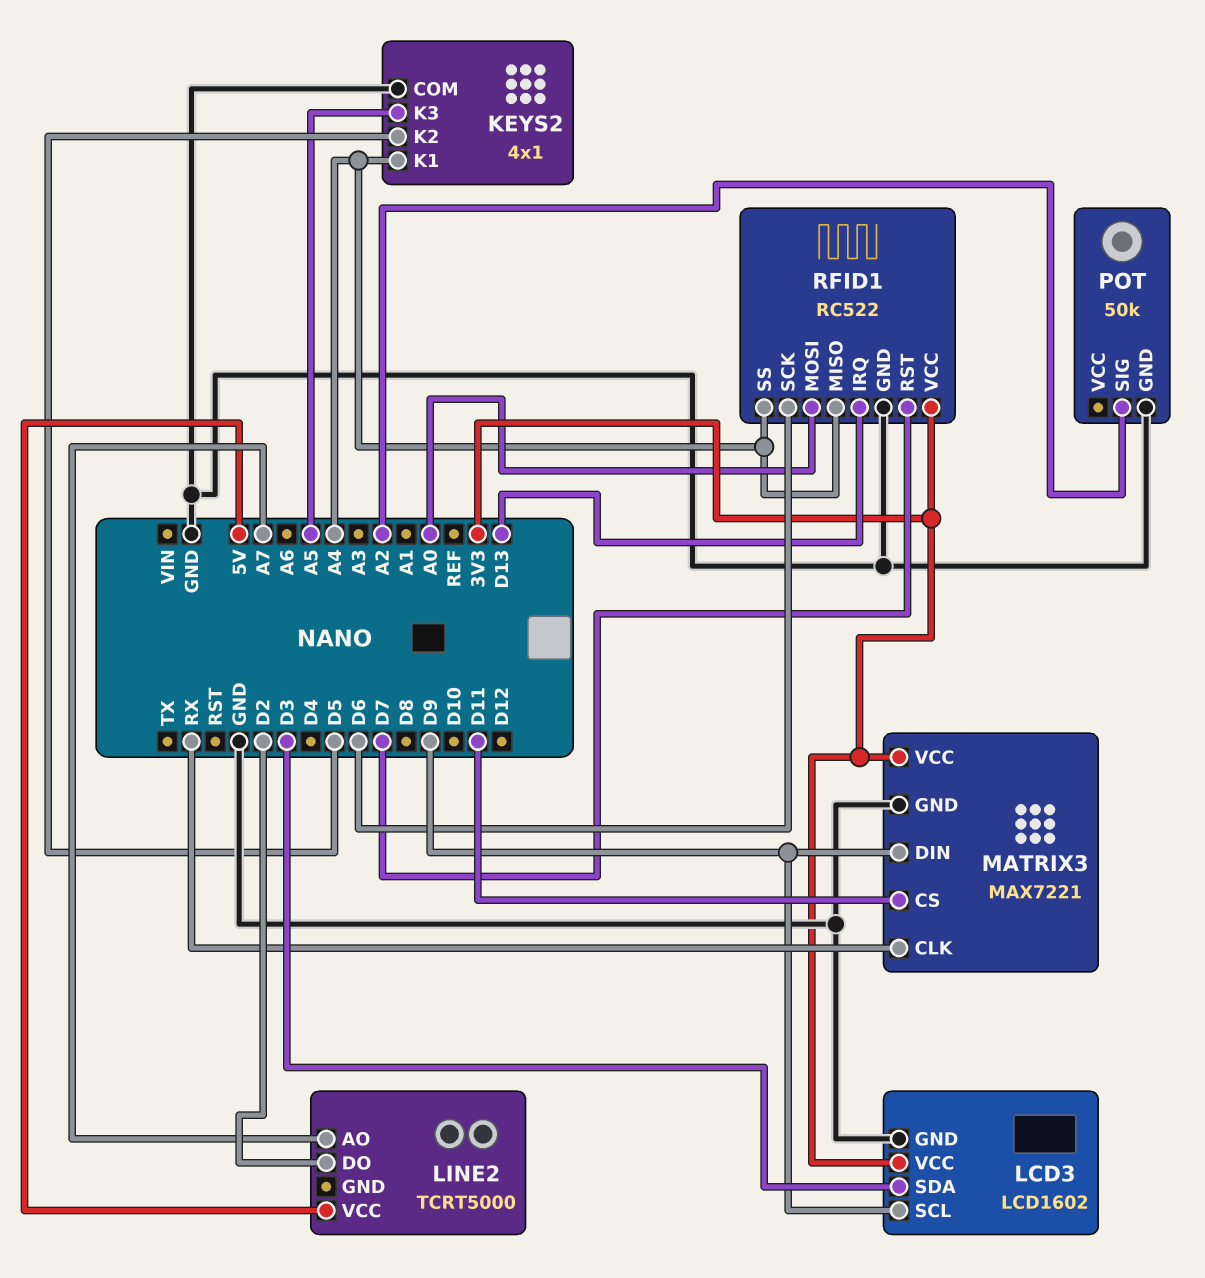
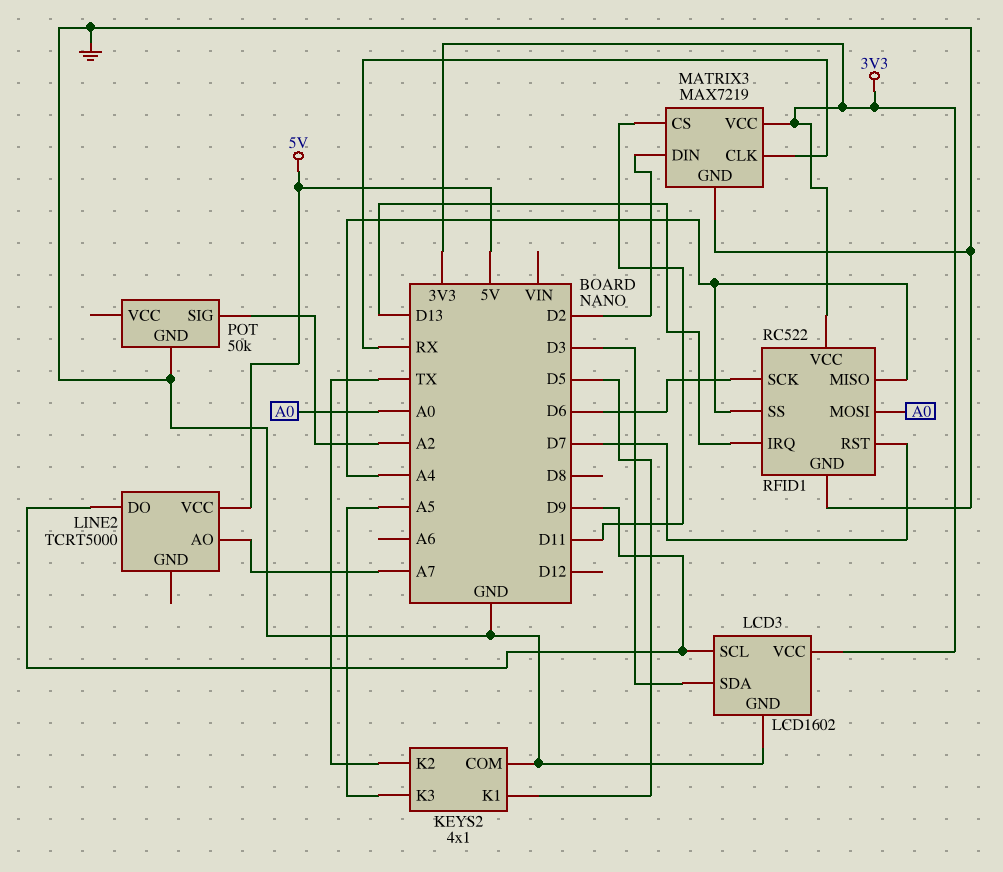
KEYS2 pin K1: A4 -> D5
KEYS2 pin K2: D5 -> TX
LINE2 pin DO: D2 -> D9
MATRIX3: MAX7221 -> MAX7219
MATRIX3 pin DIN: D9 -> D2

